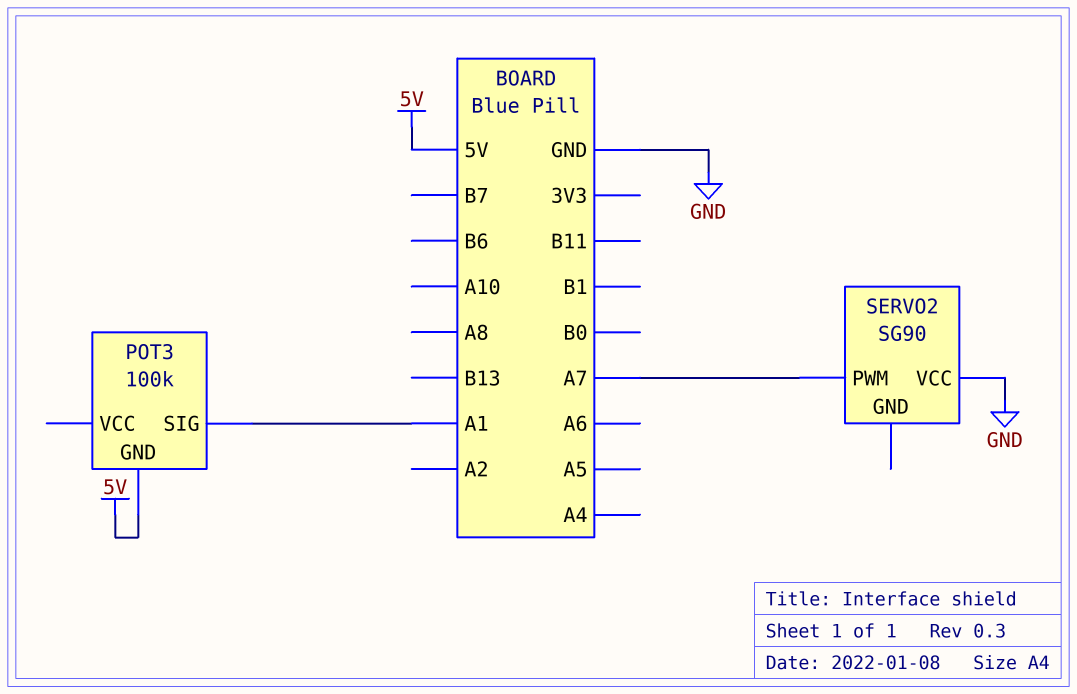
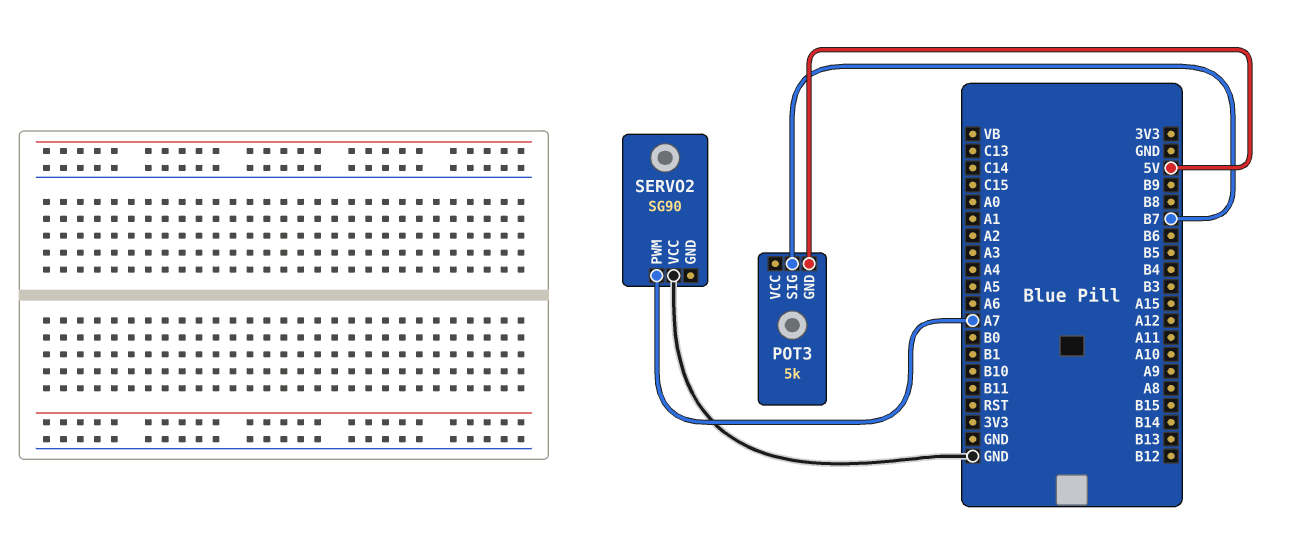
POT3: 100k -> 5k
POT3 pin SIG: A1 -> B7

